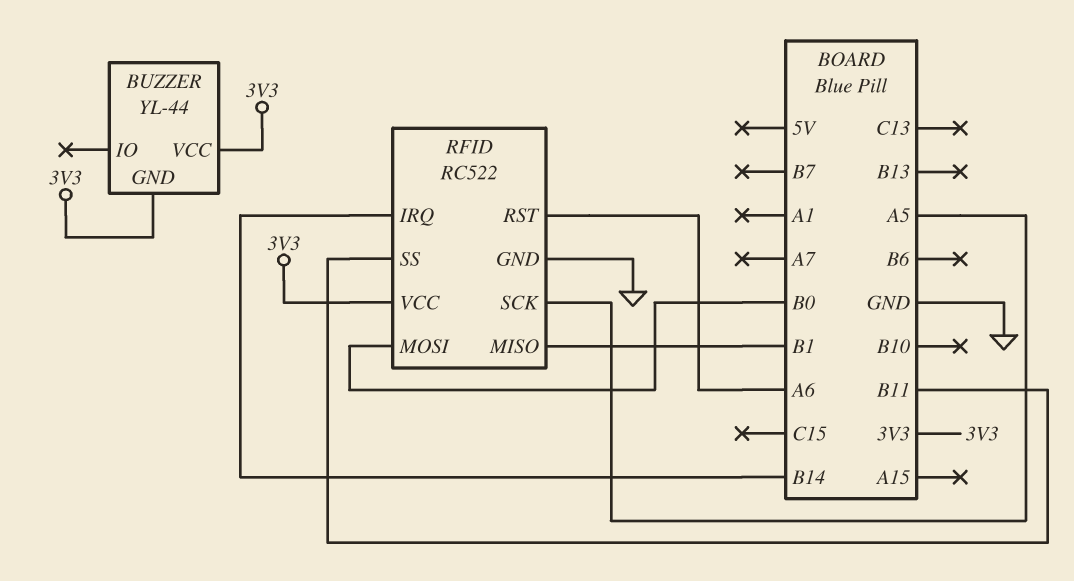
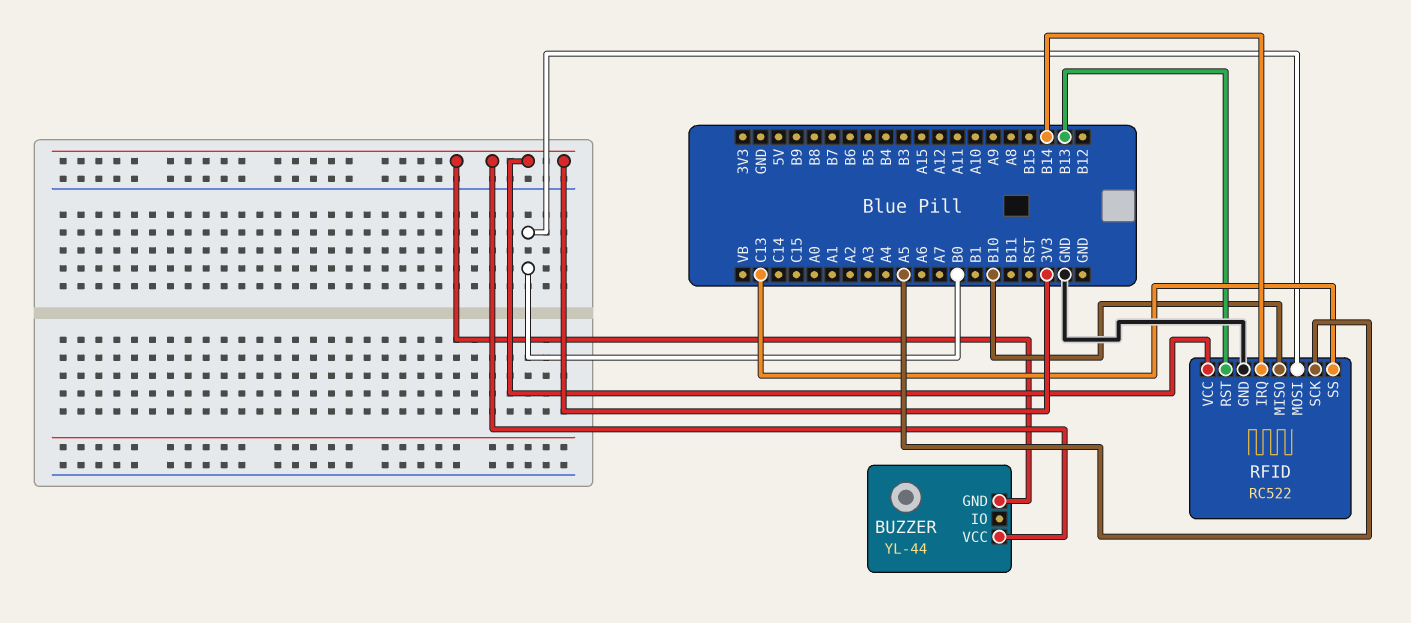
RFID pin MISO: B1 -> B10
RFID pin RST: A6 -> B13
RFID pin SS: B11 -> C13

